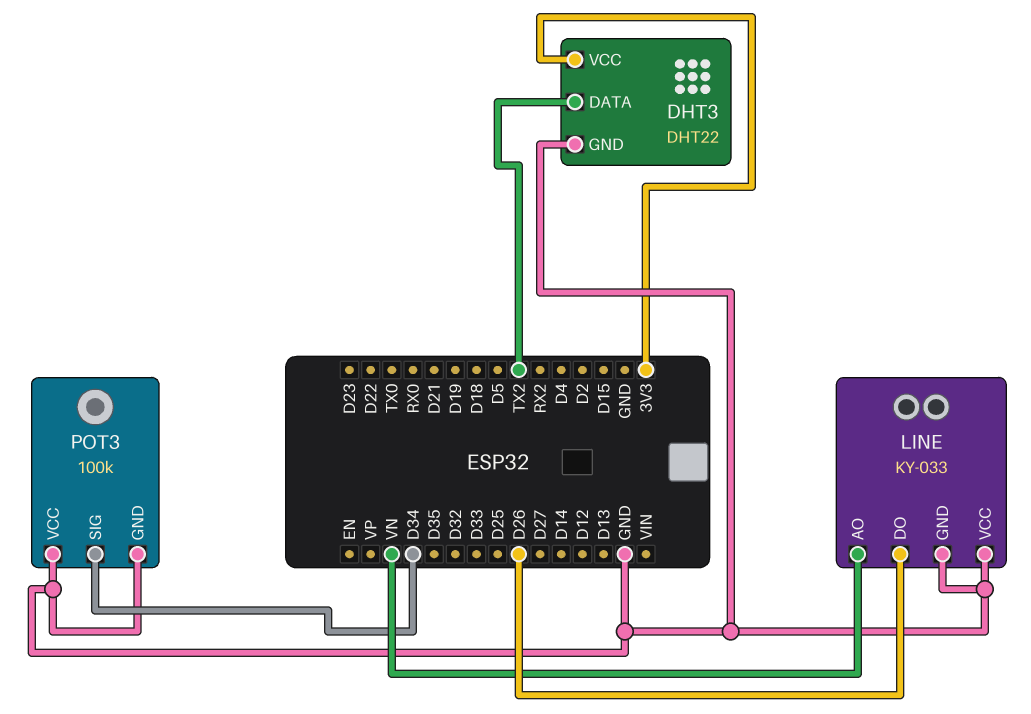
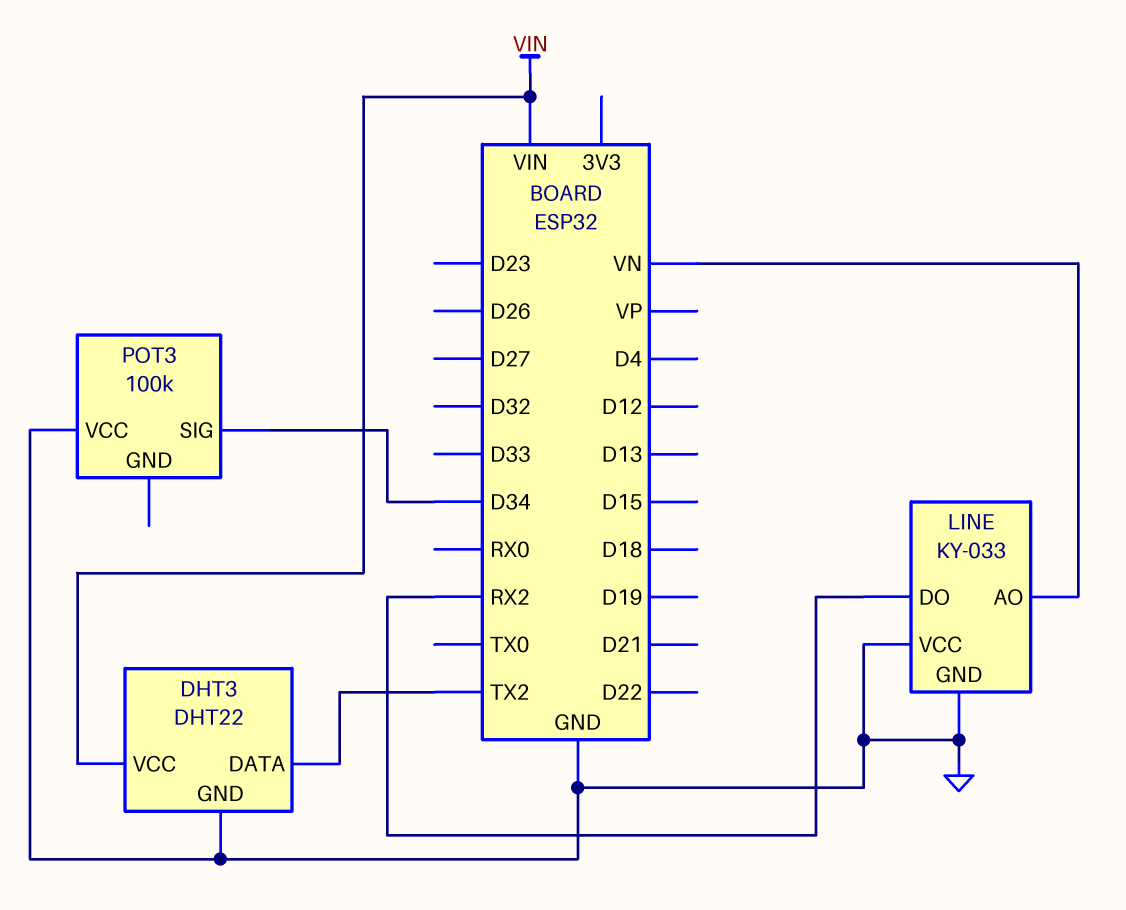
DHT3 pin VCC: 3V3 -> VIN
LINE pin DO: D26 -> RX2
POT3 pin GND: GND -> none

